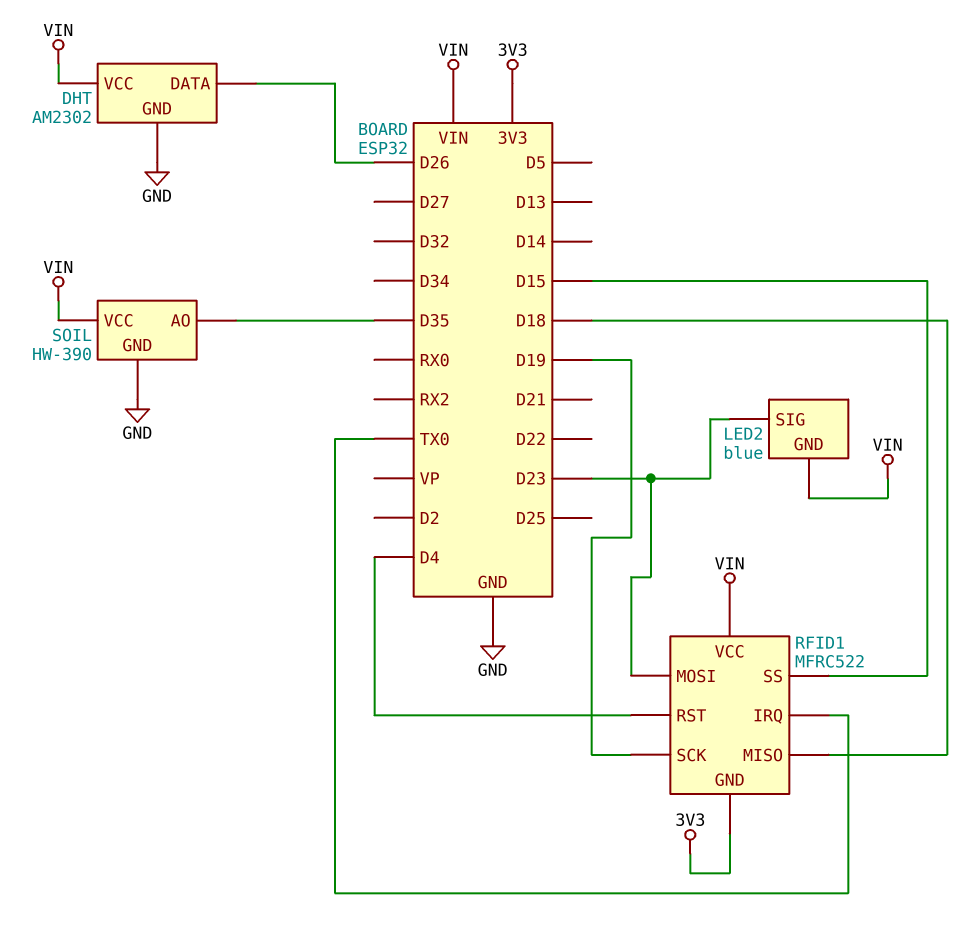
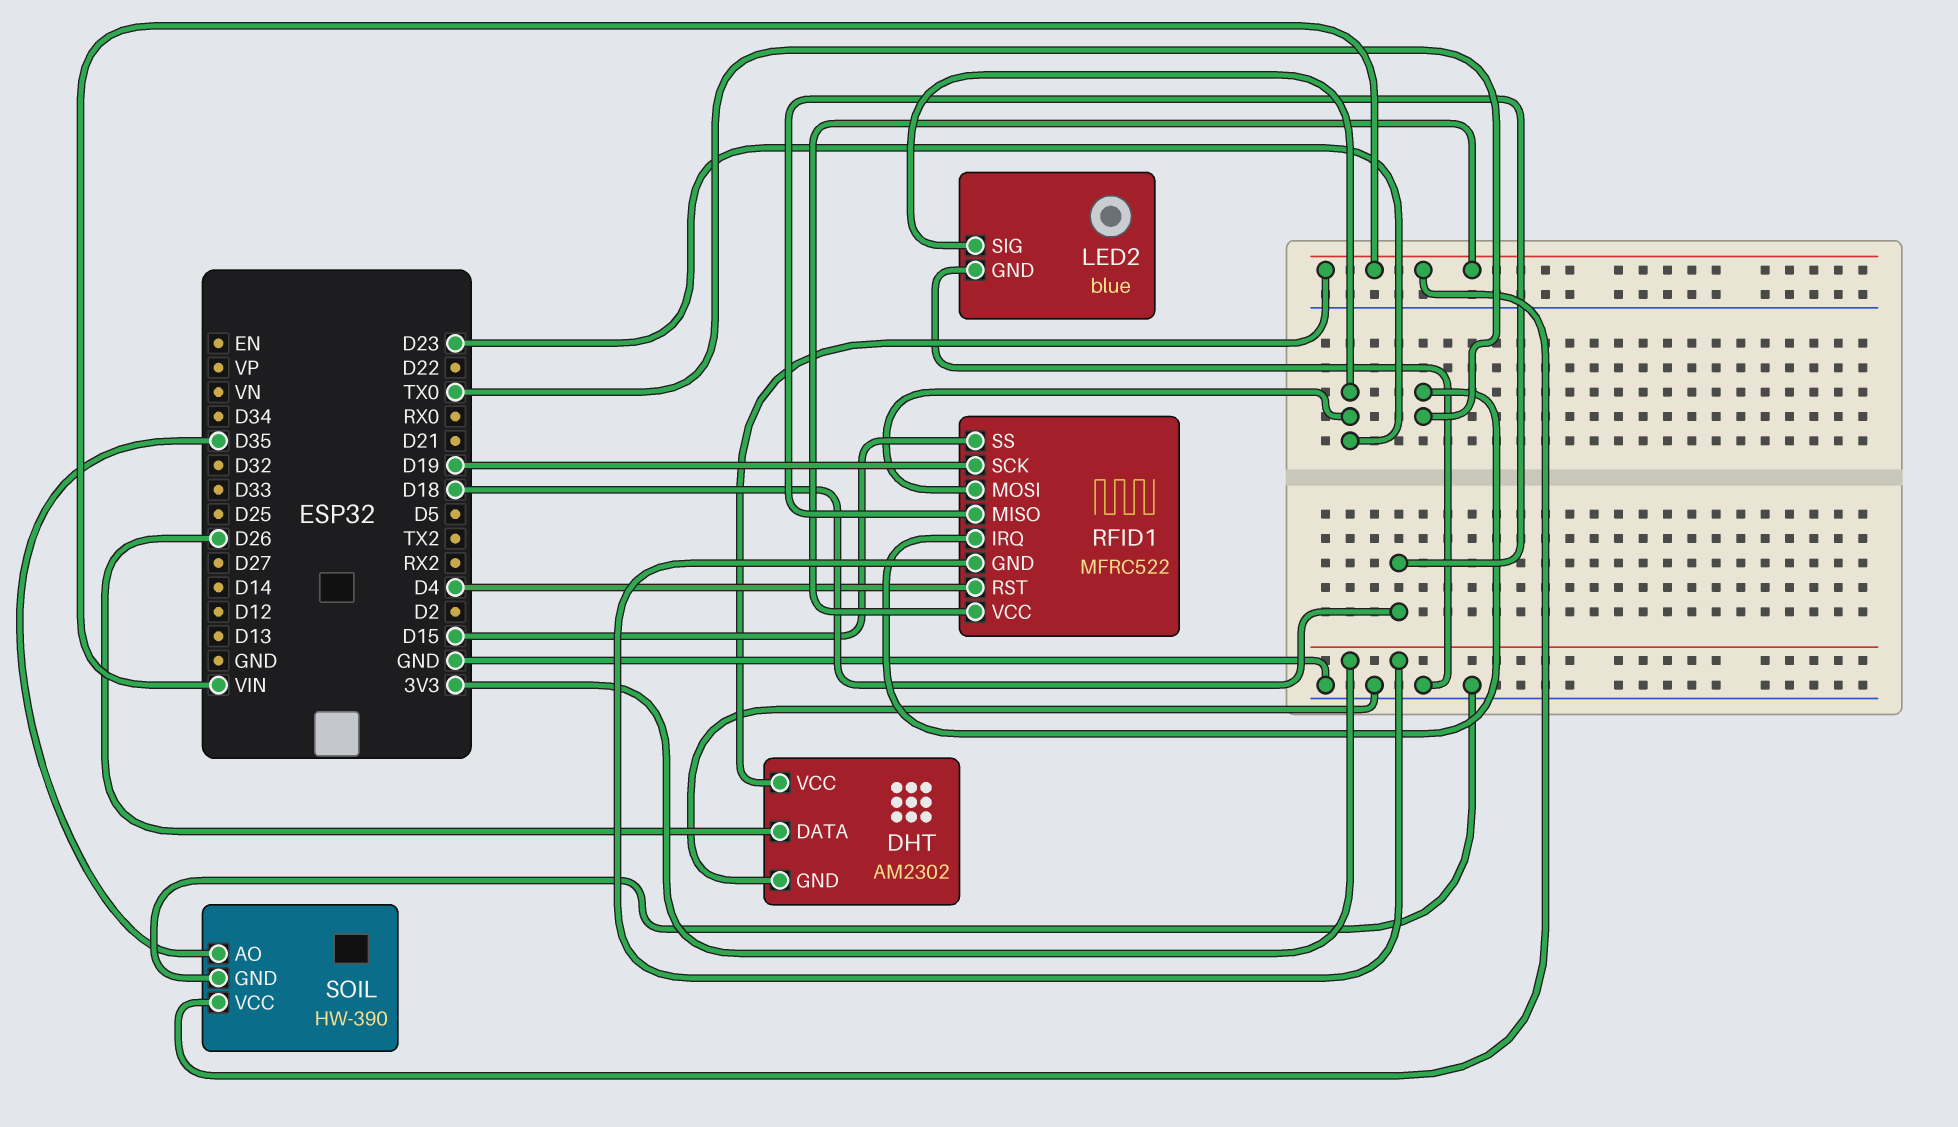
LED2 pin GND: VIN -> GND

